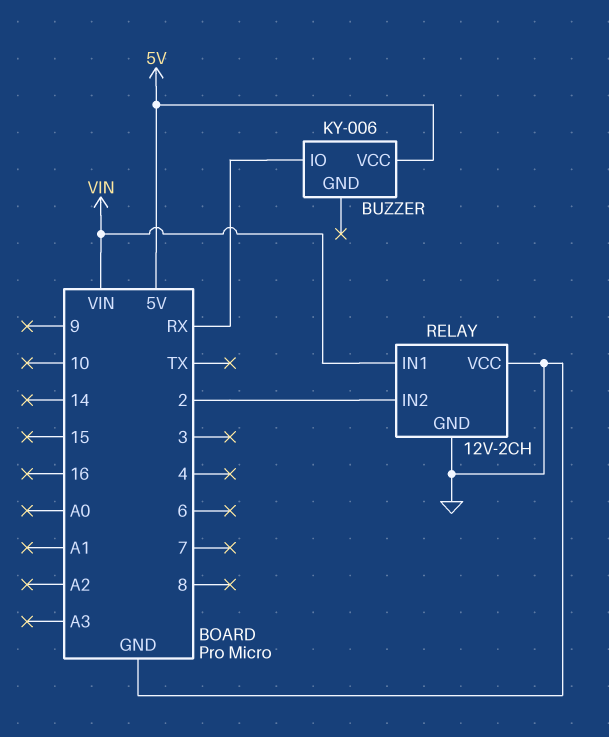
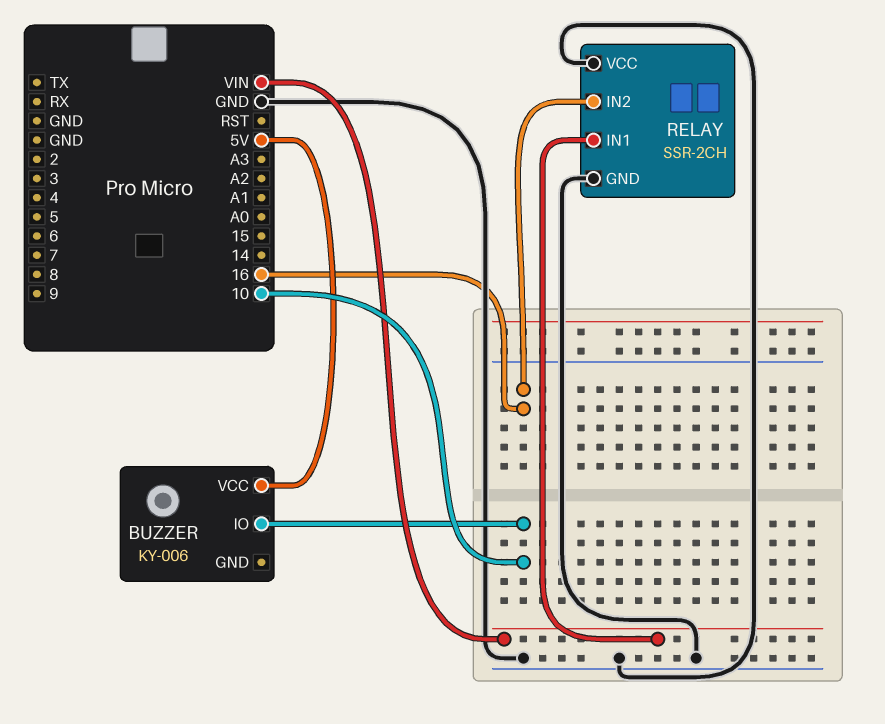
BUZZER pin IO: RX -> 10
RELAY: 12V-2CH -> SSR-2CH
RELAY pin IN2: 2 -> 16

